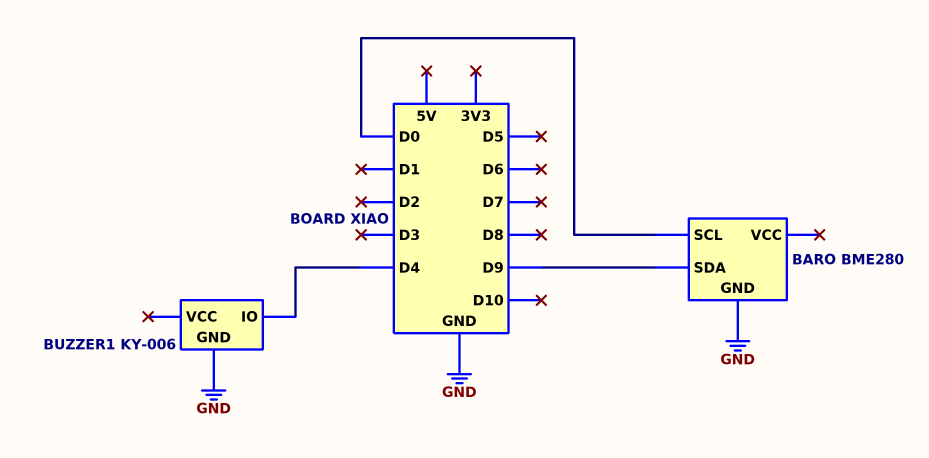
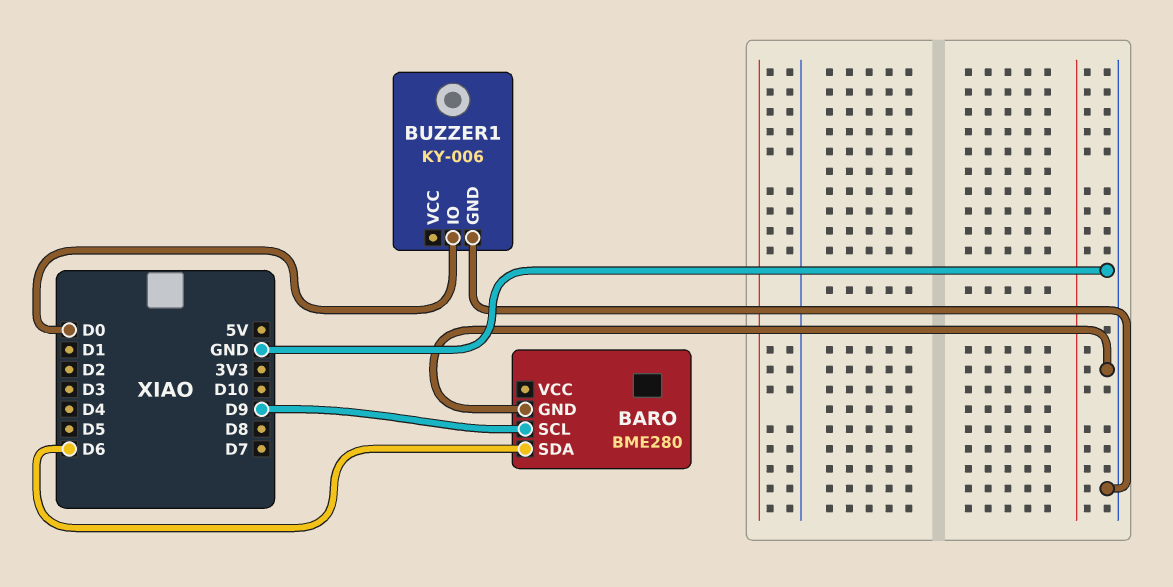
BARO pin SCL: D0 -> D9
BARO pin SDA: D9 -> D6
BUZZER1 pin IO: D4 -> D0

